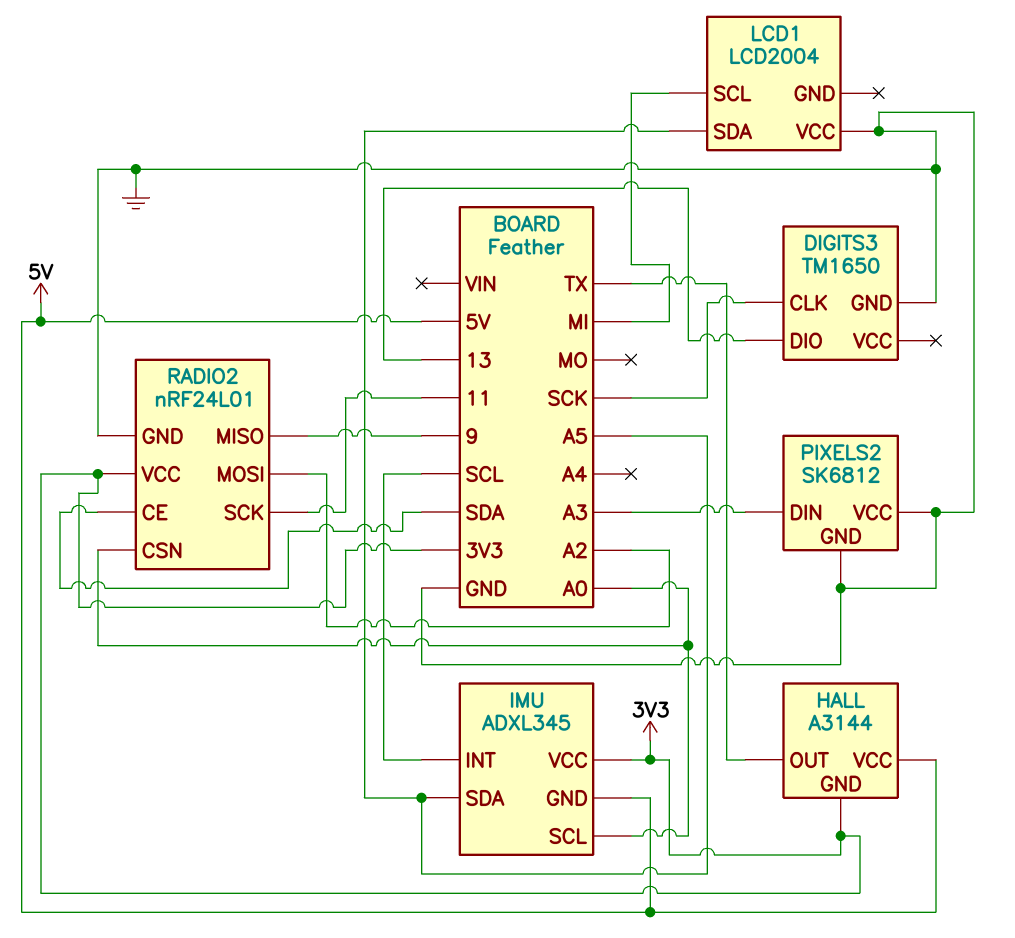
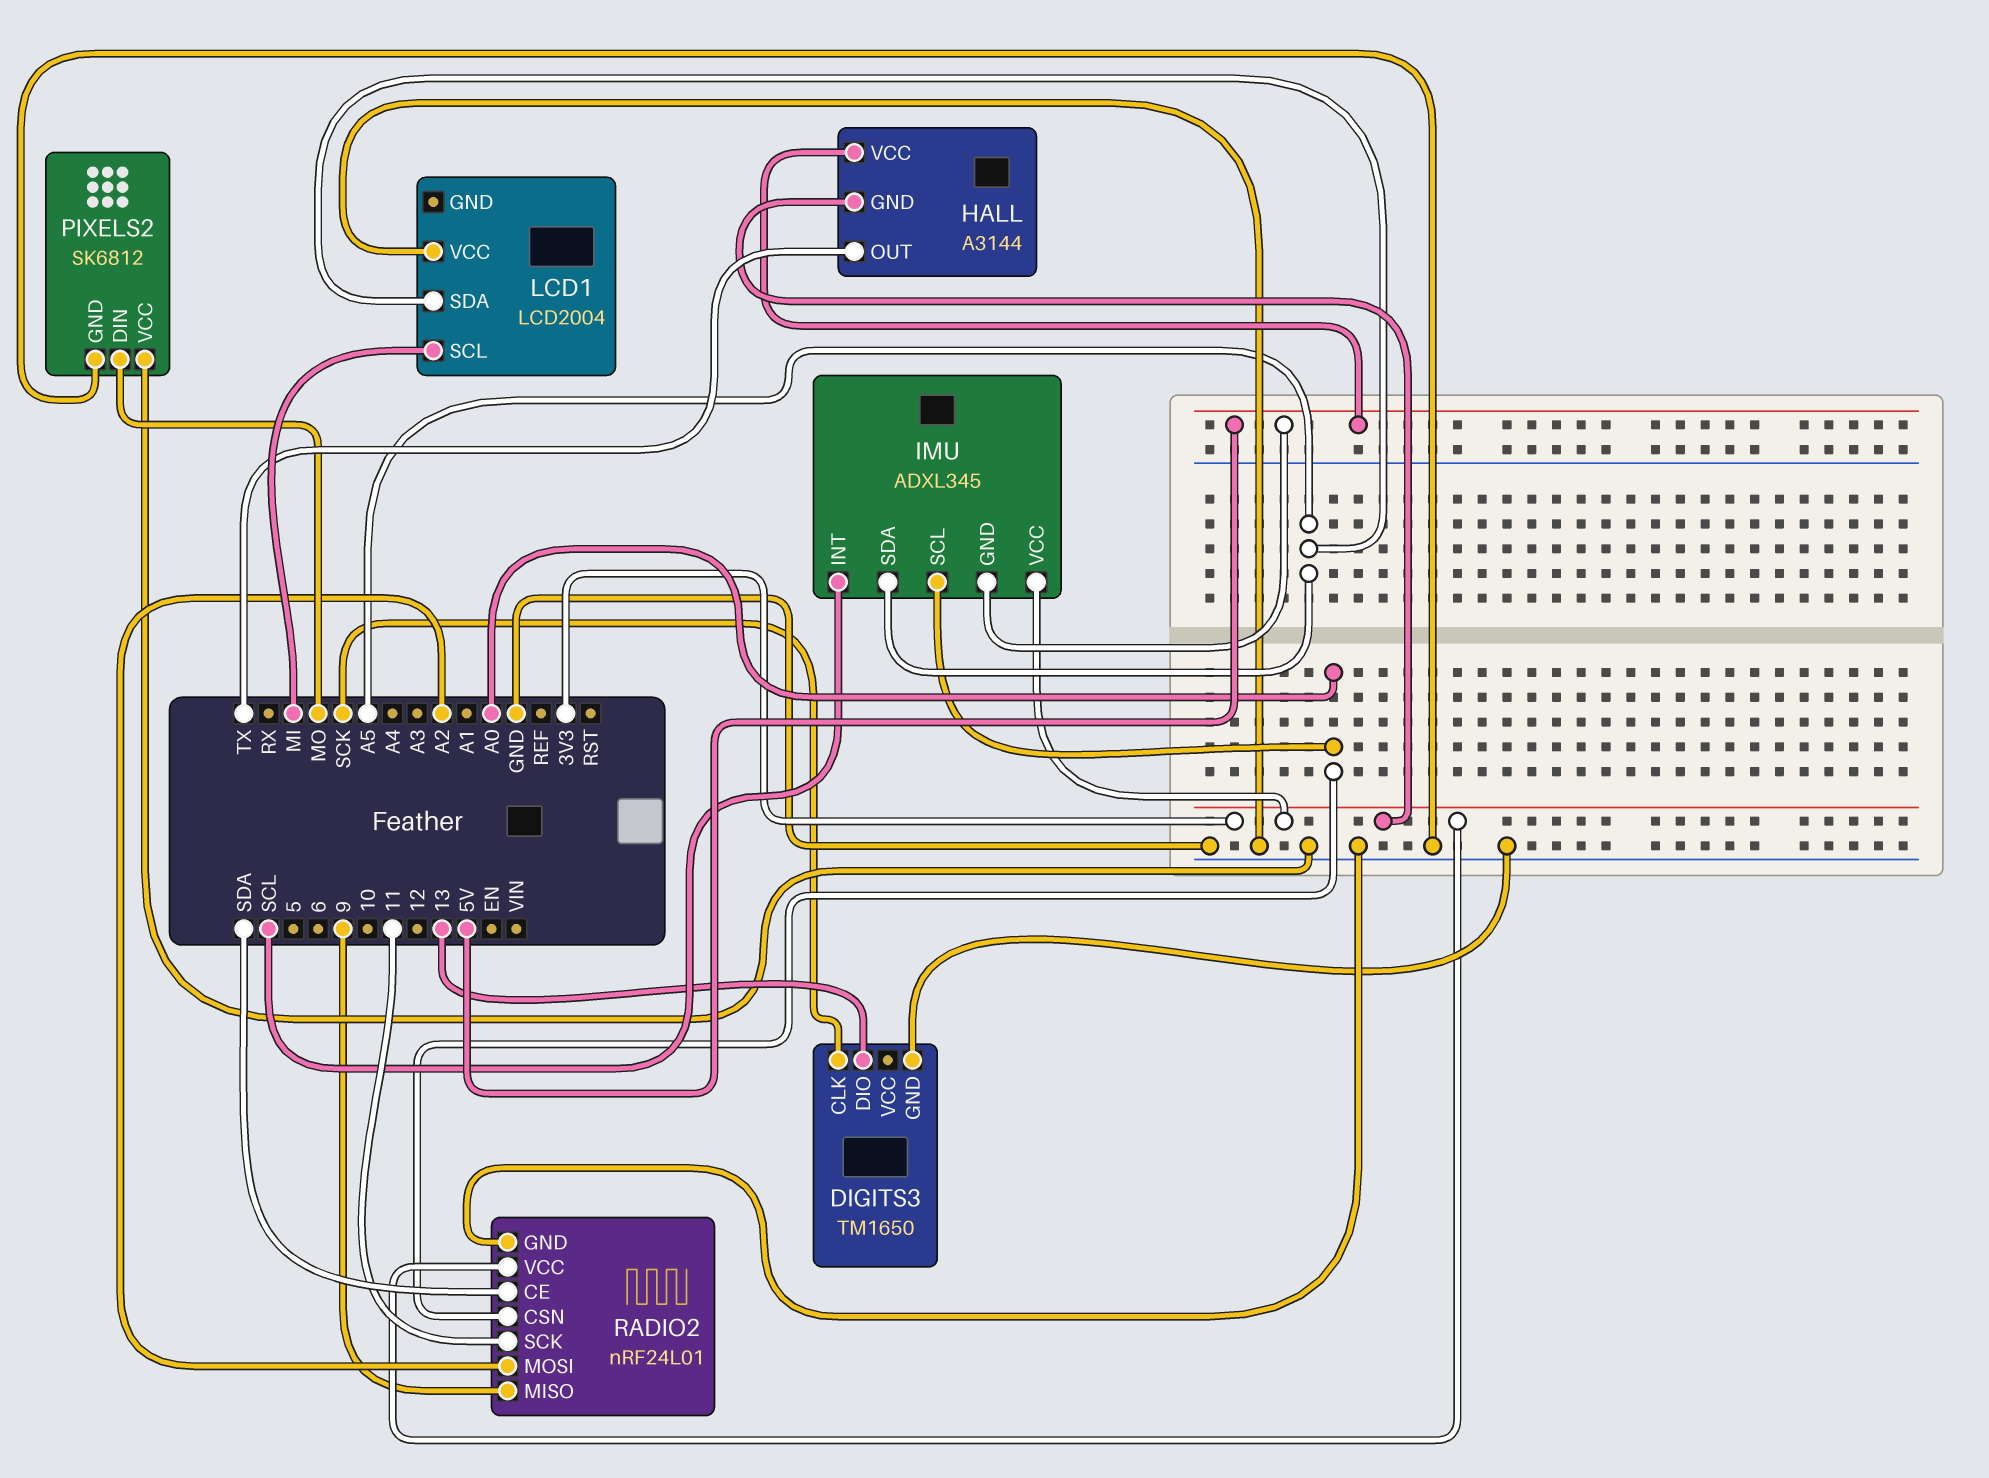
PIXELS2 pin DIN: A3 -> MO

